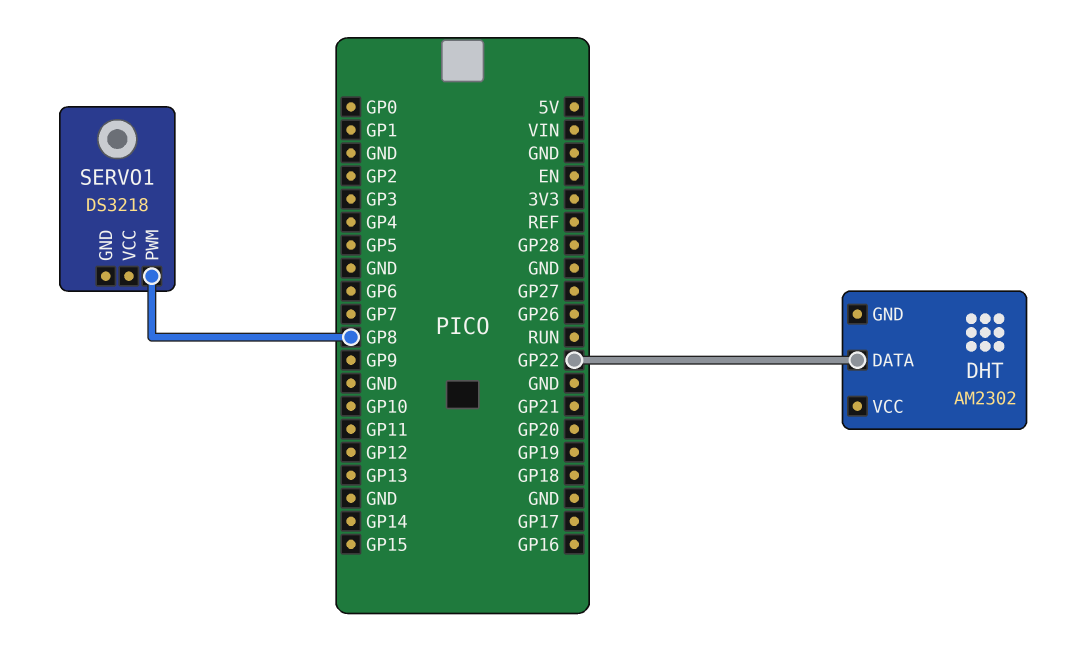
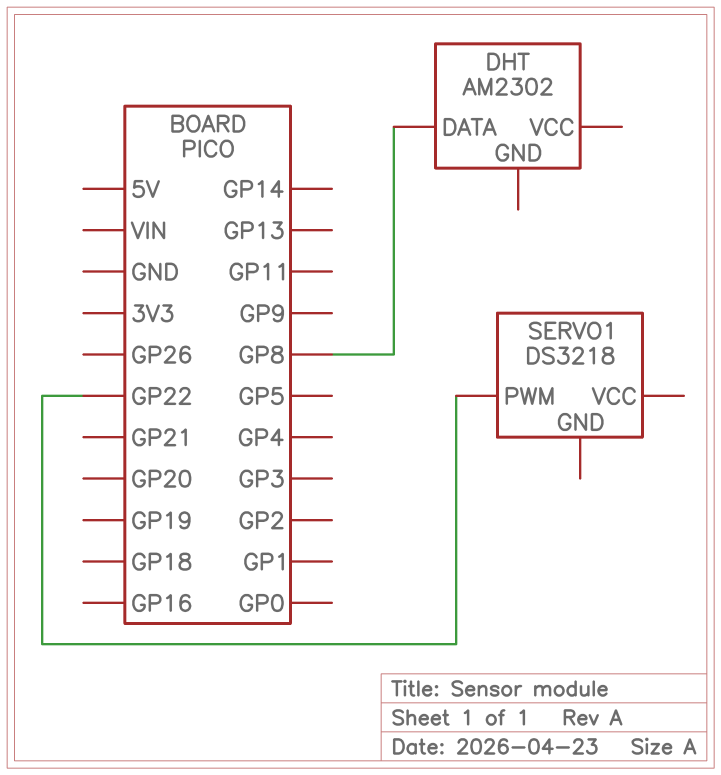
DHT pin DATA: GP22 -> GP8
SERVO1 pin PWM: GP8 -> GP22

